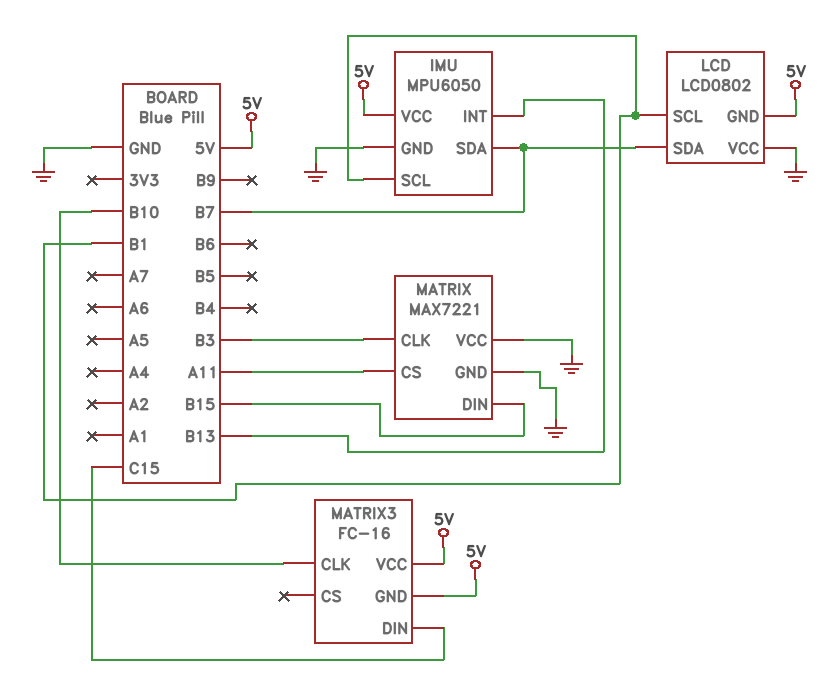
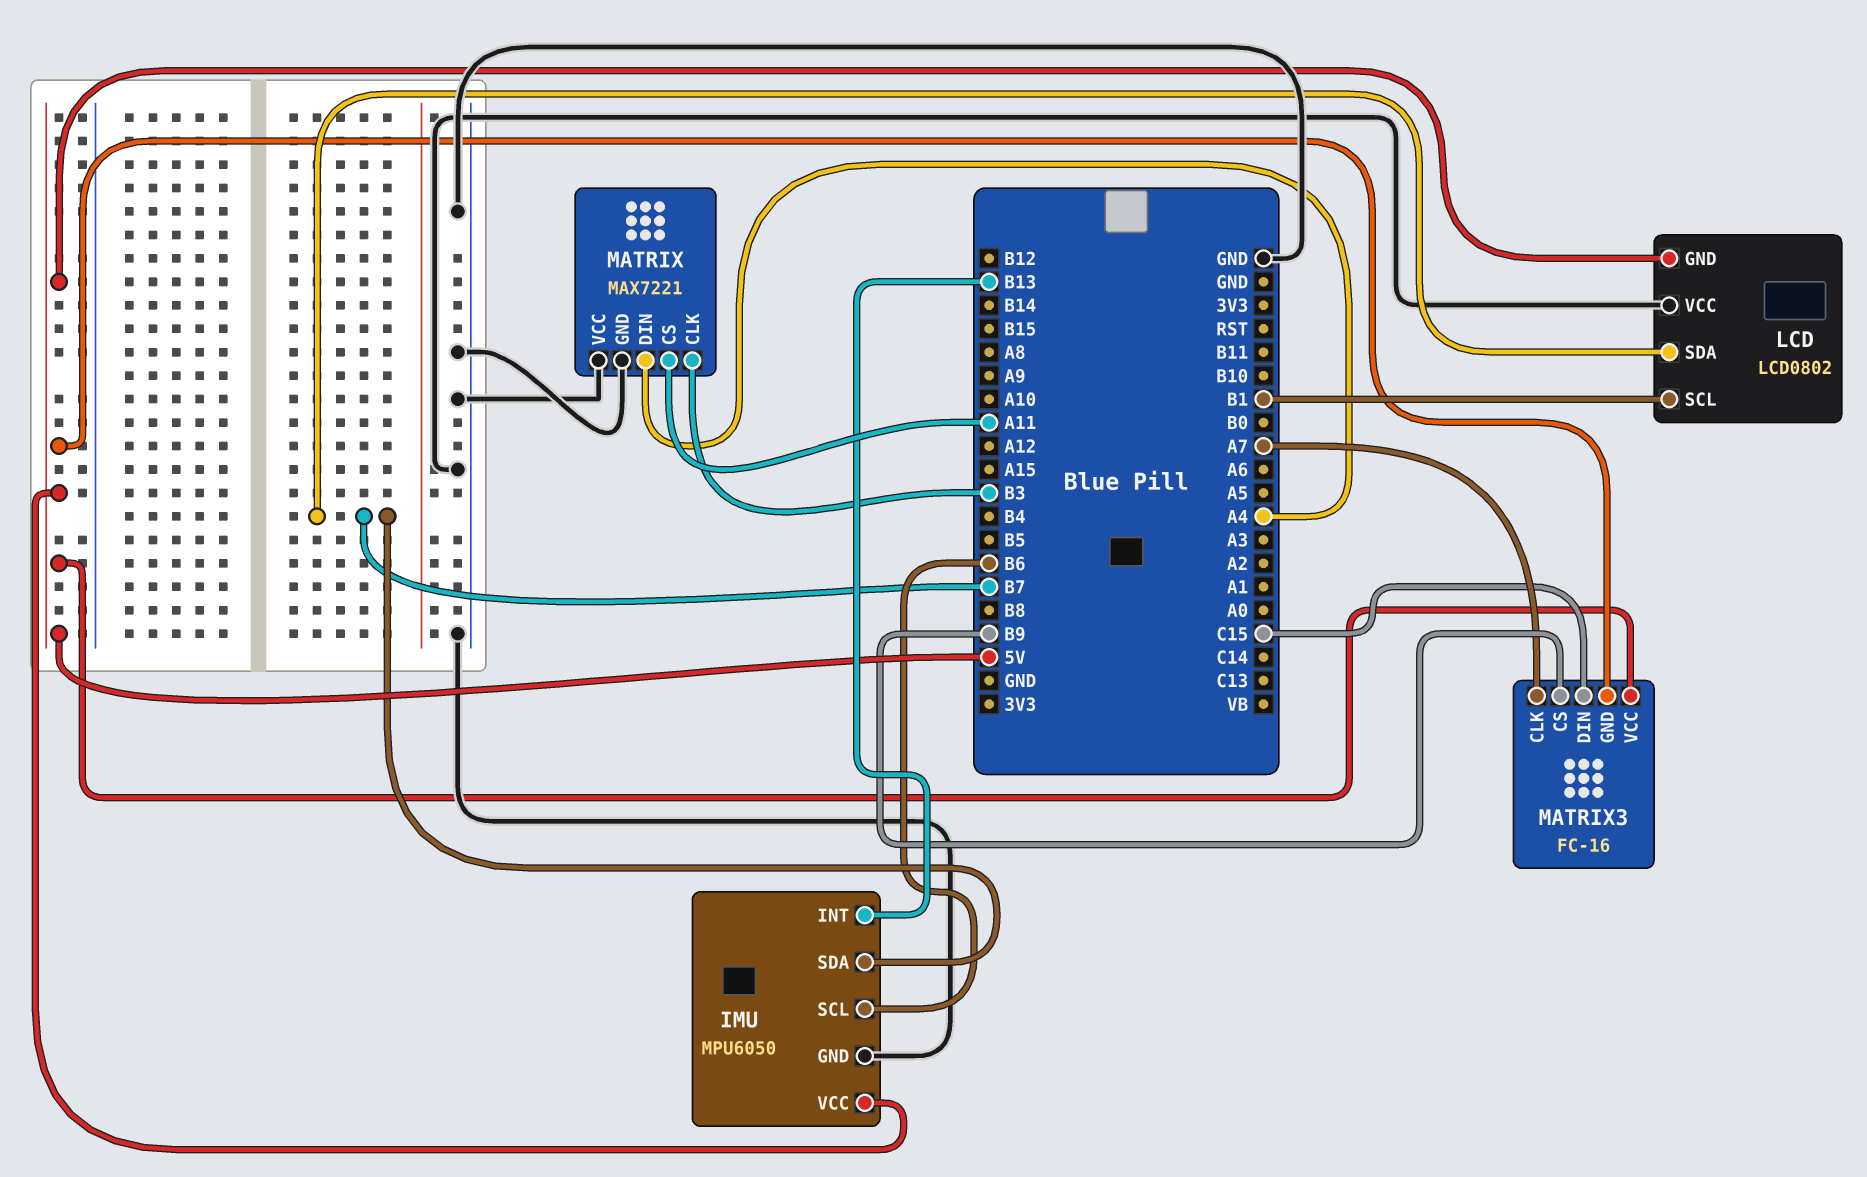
IMU pin SCL: B1 -> B6
MATRIX pin DIN: B15 -> A4
MATRIX3 pin CLK: B10 -> A7
MATRIX3 pin CS: none -> B9

